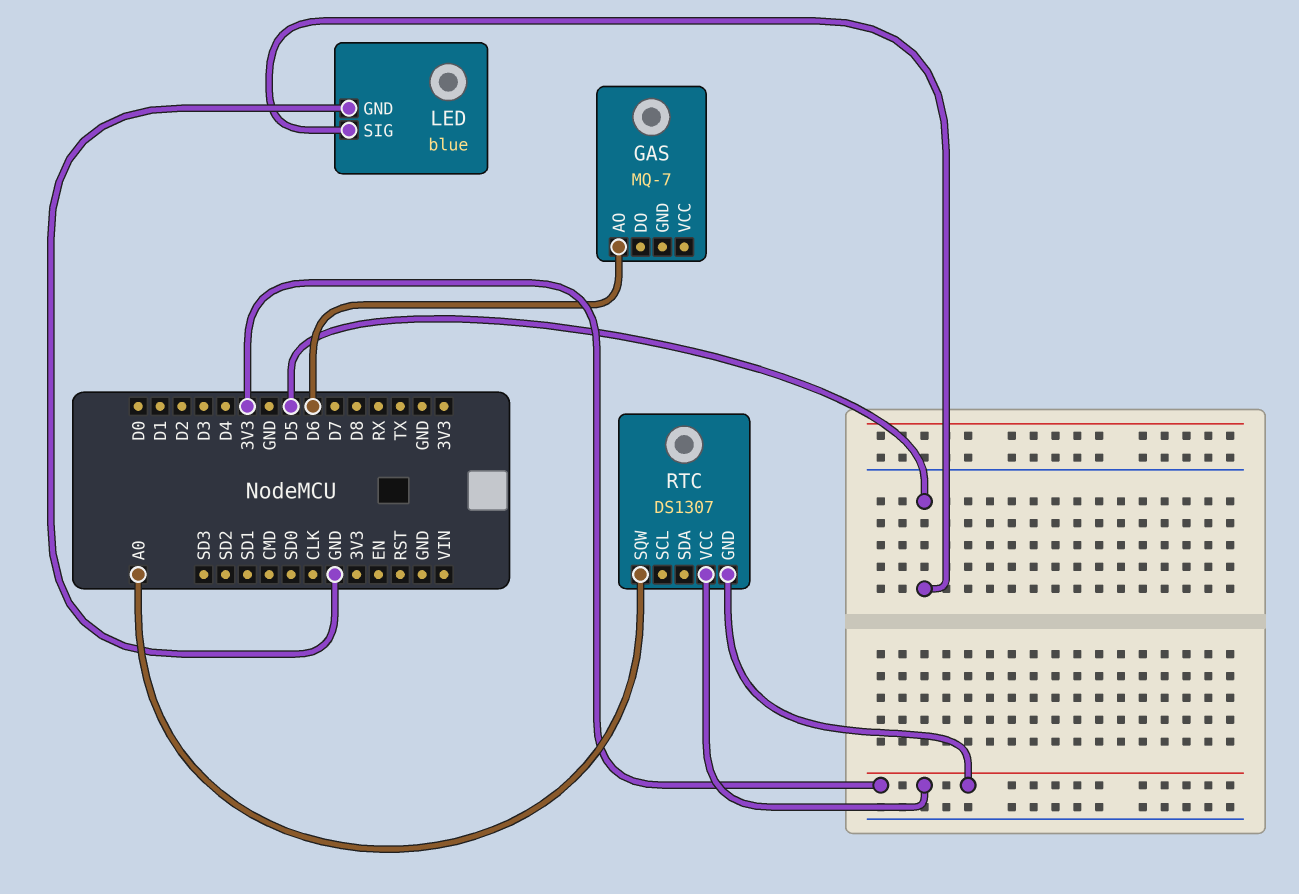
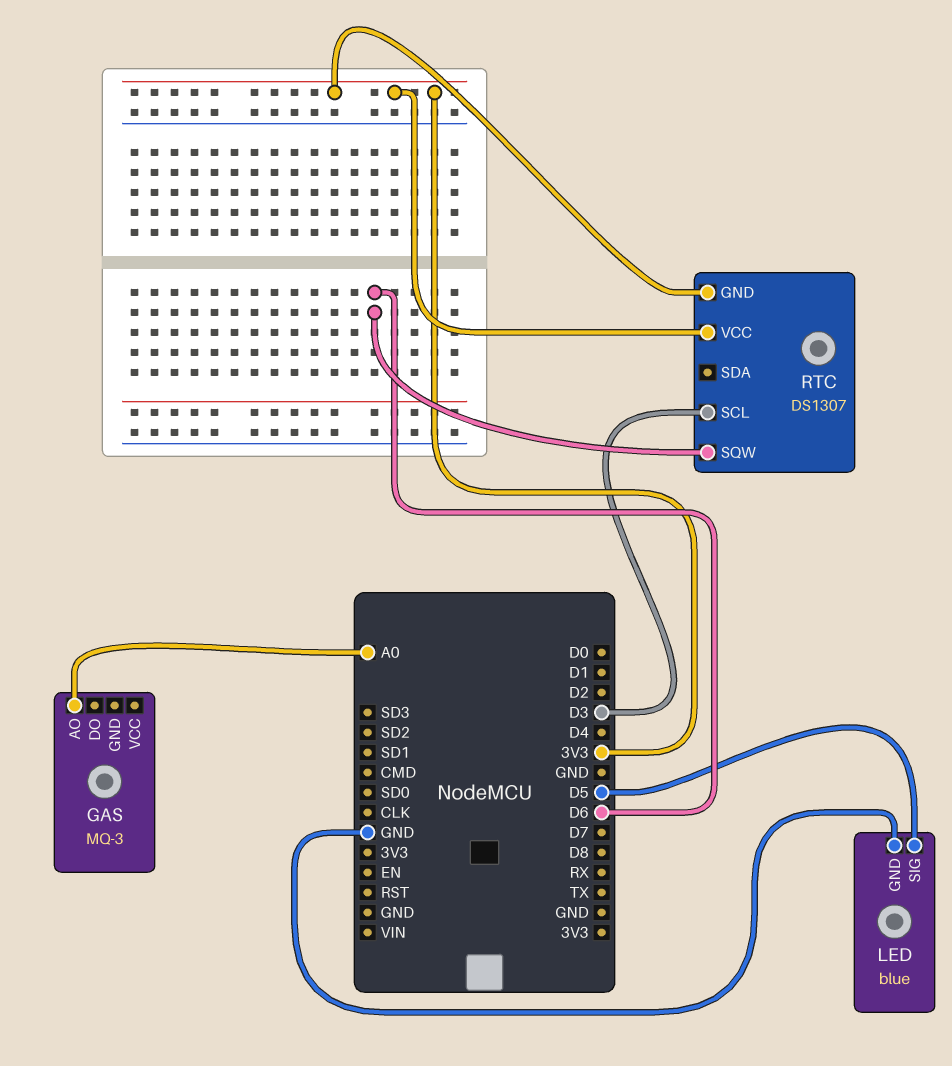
GAS: MQ-7 -> MQ-3
GAS pin AO: D6 -> A0
RTC pin SCL: none -> D3
RTC pin SQW: A0 -> D6

